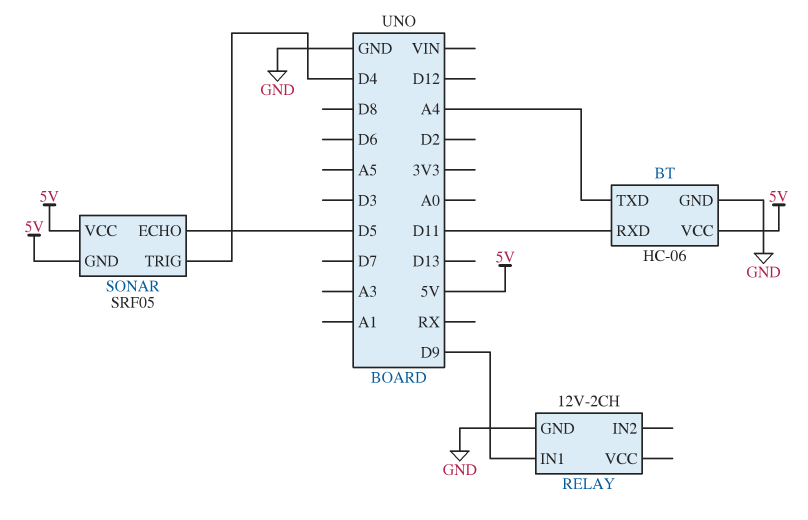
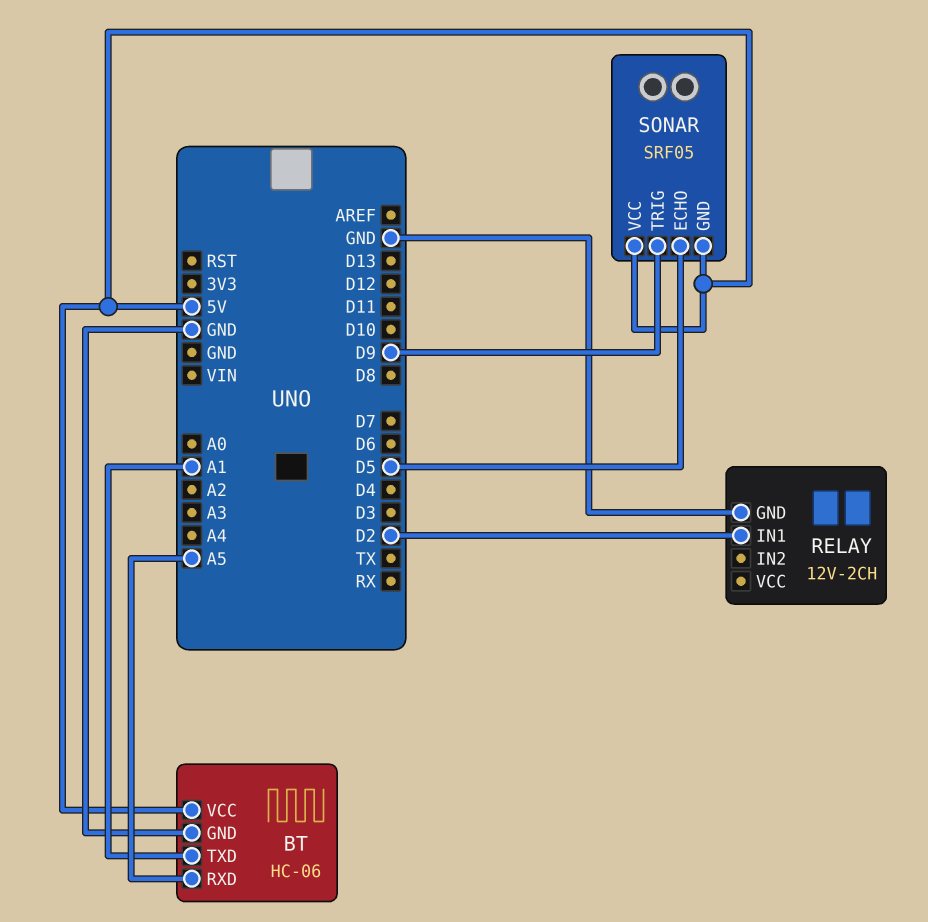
BT pin RXD: D11 -> A5
BT pin TXD: A4 -> A1
RELAY pin IN1: D9 -> D2
SONAR pin TRIG: D4 -> D9

